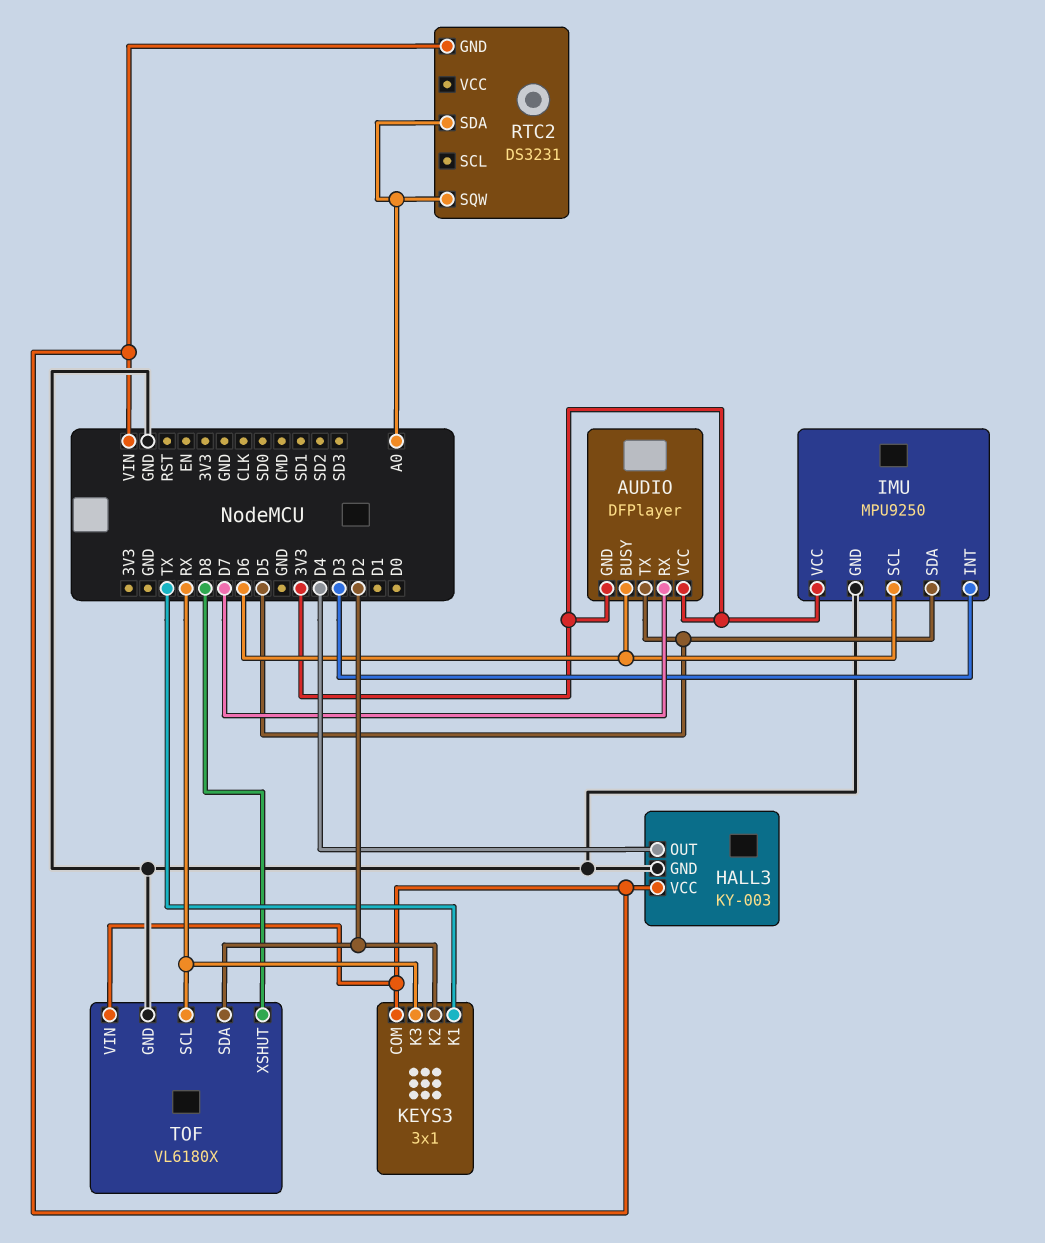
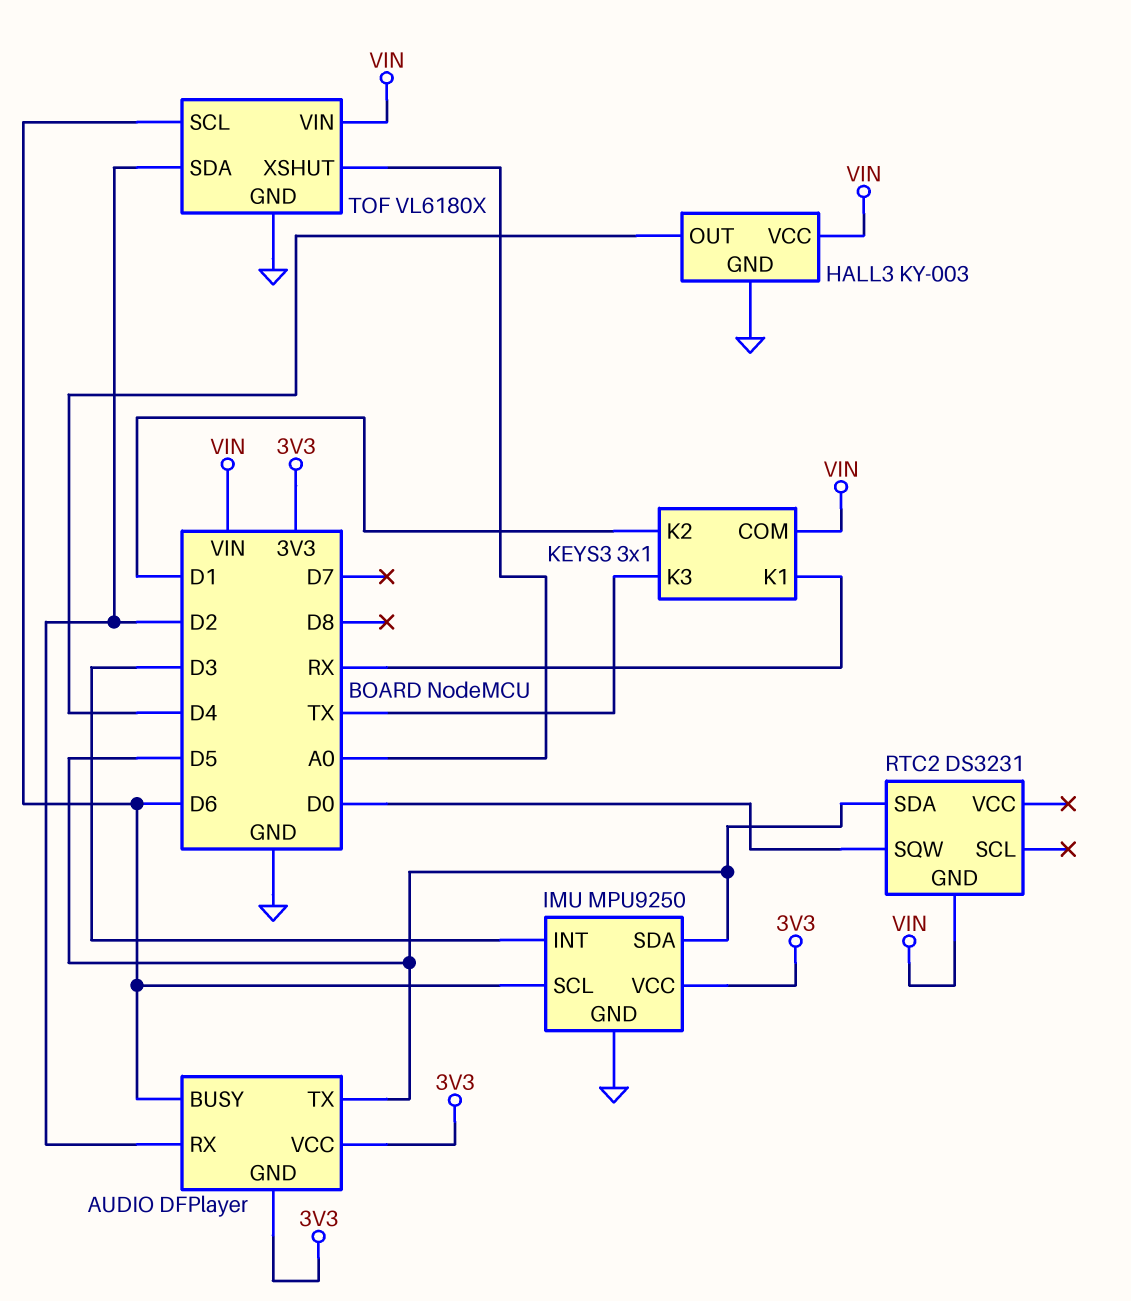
AUDIO pin RX: D7 -> D2
KEYS3 pin K1: TX -> RX
KEYS3 pin K2: D2 -> D1
KEYS3 pin K3: RX -> TX
RTC2 pin SDA: A0 -> D5
RTC2 pin SQW: A0 -> D0
TOF pin SCL: RX -> D6
TOF pin XSHUT: D8 -> A0

